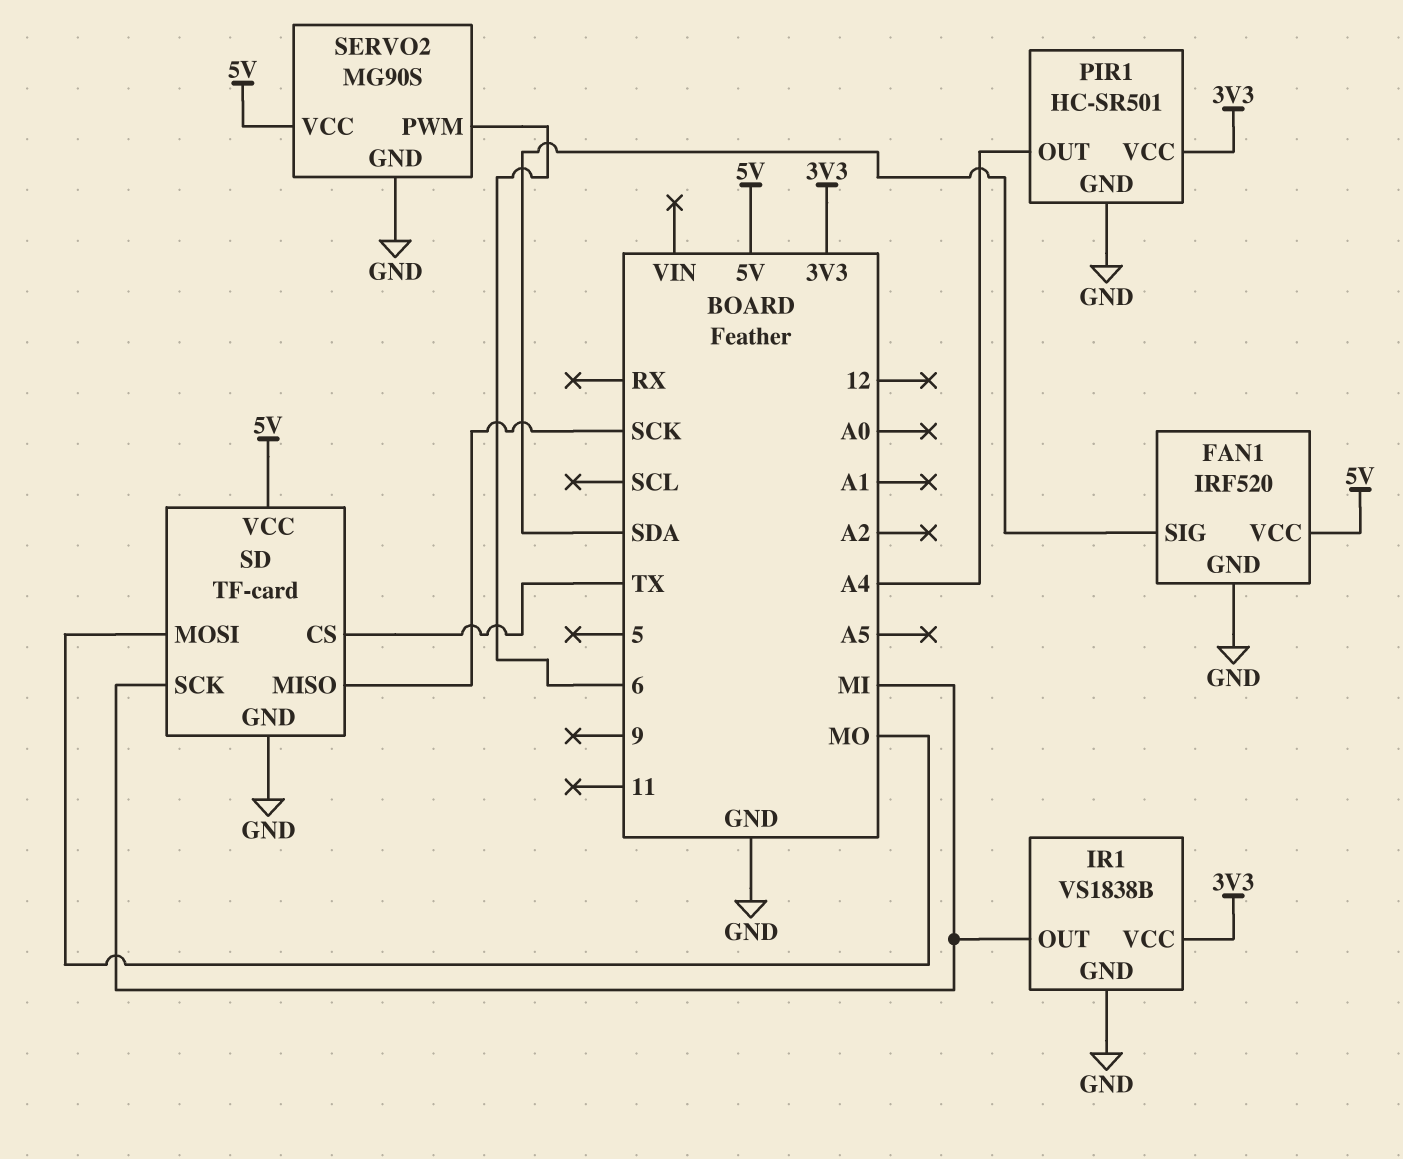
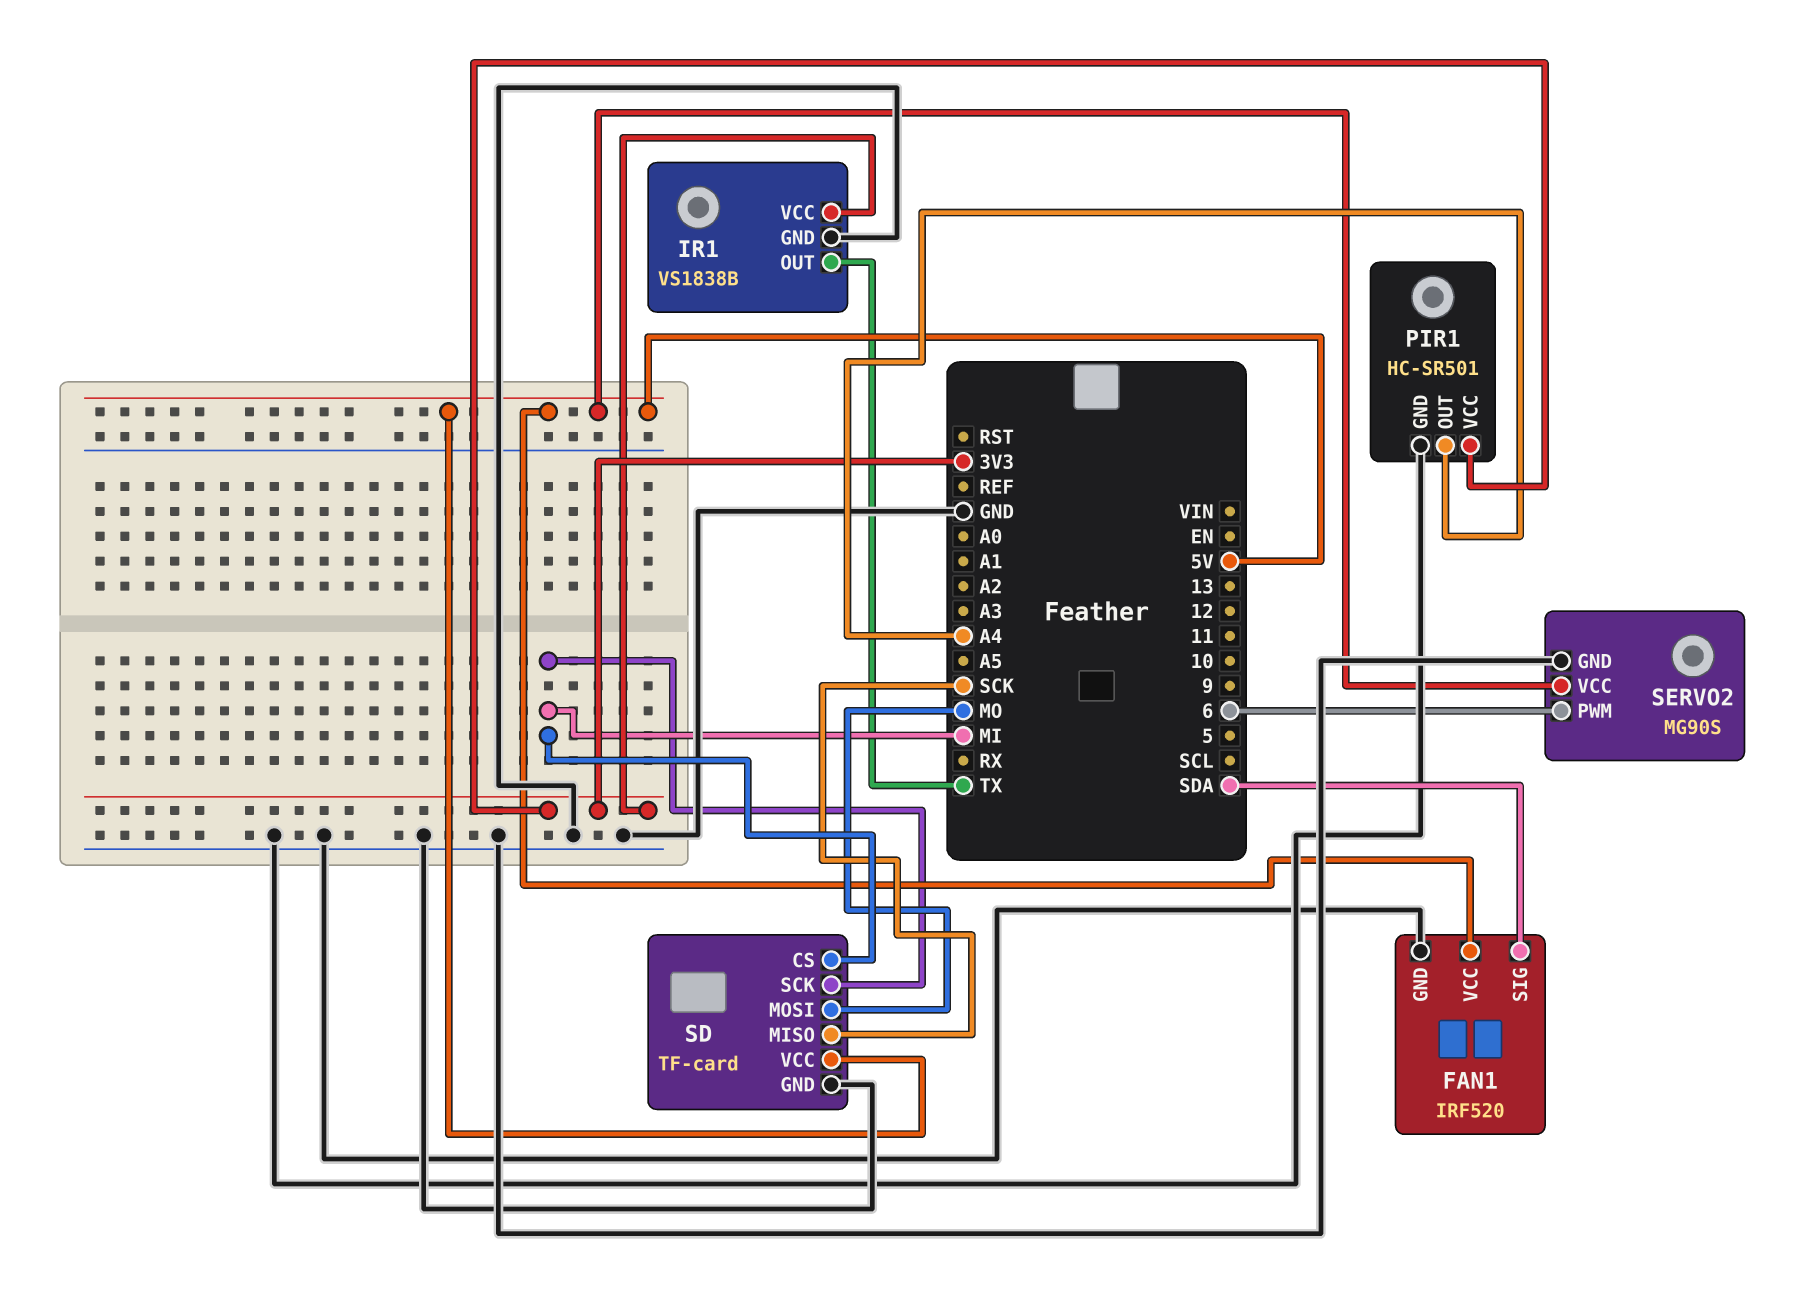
IR1 pin OUT: MI -> TX
SD pin CS: TX -> MI

